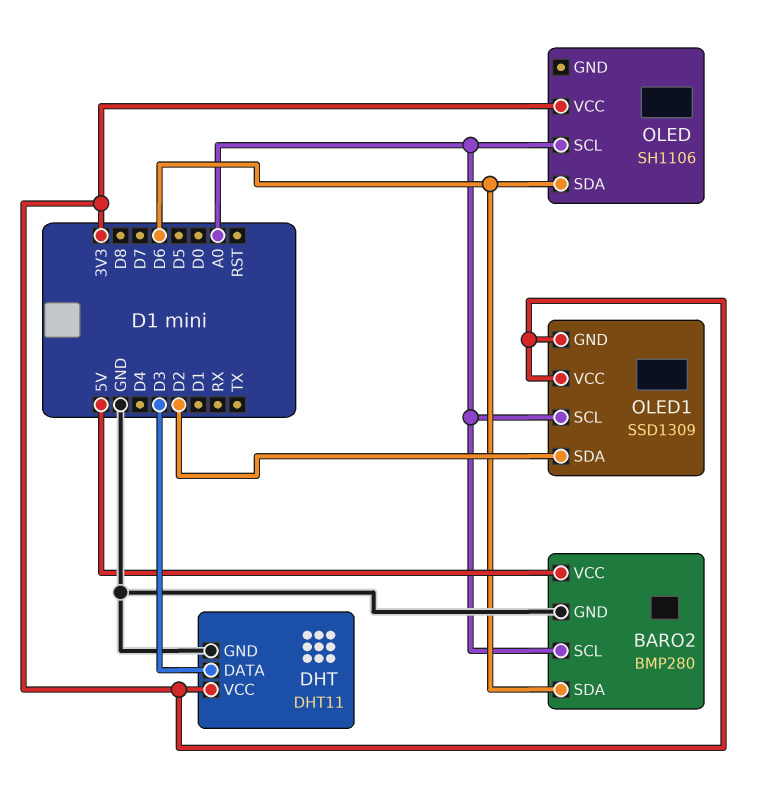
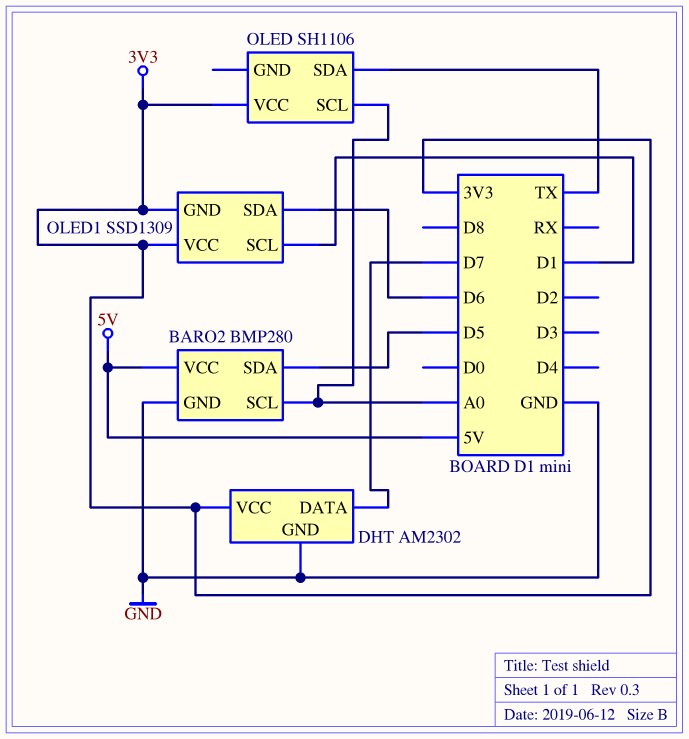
BARO2 pin SDA: D6 -> D5
DHT: DHT11 -> AM2302
DHT pin DATA: D3 -> D7
OLED pin SDA: D6 -> TX
OLED1 pin SCL: A0 -> D1
OLED1 pin SDA: D2 -> D6

